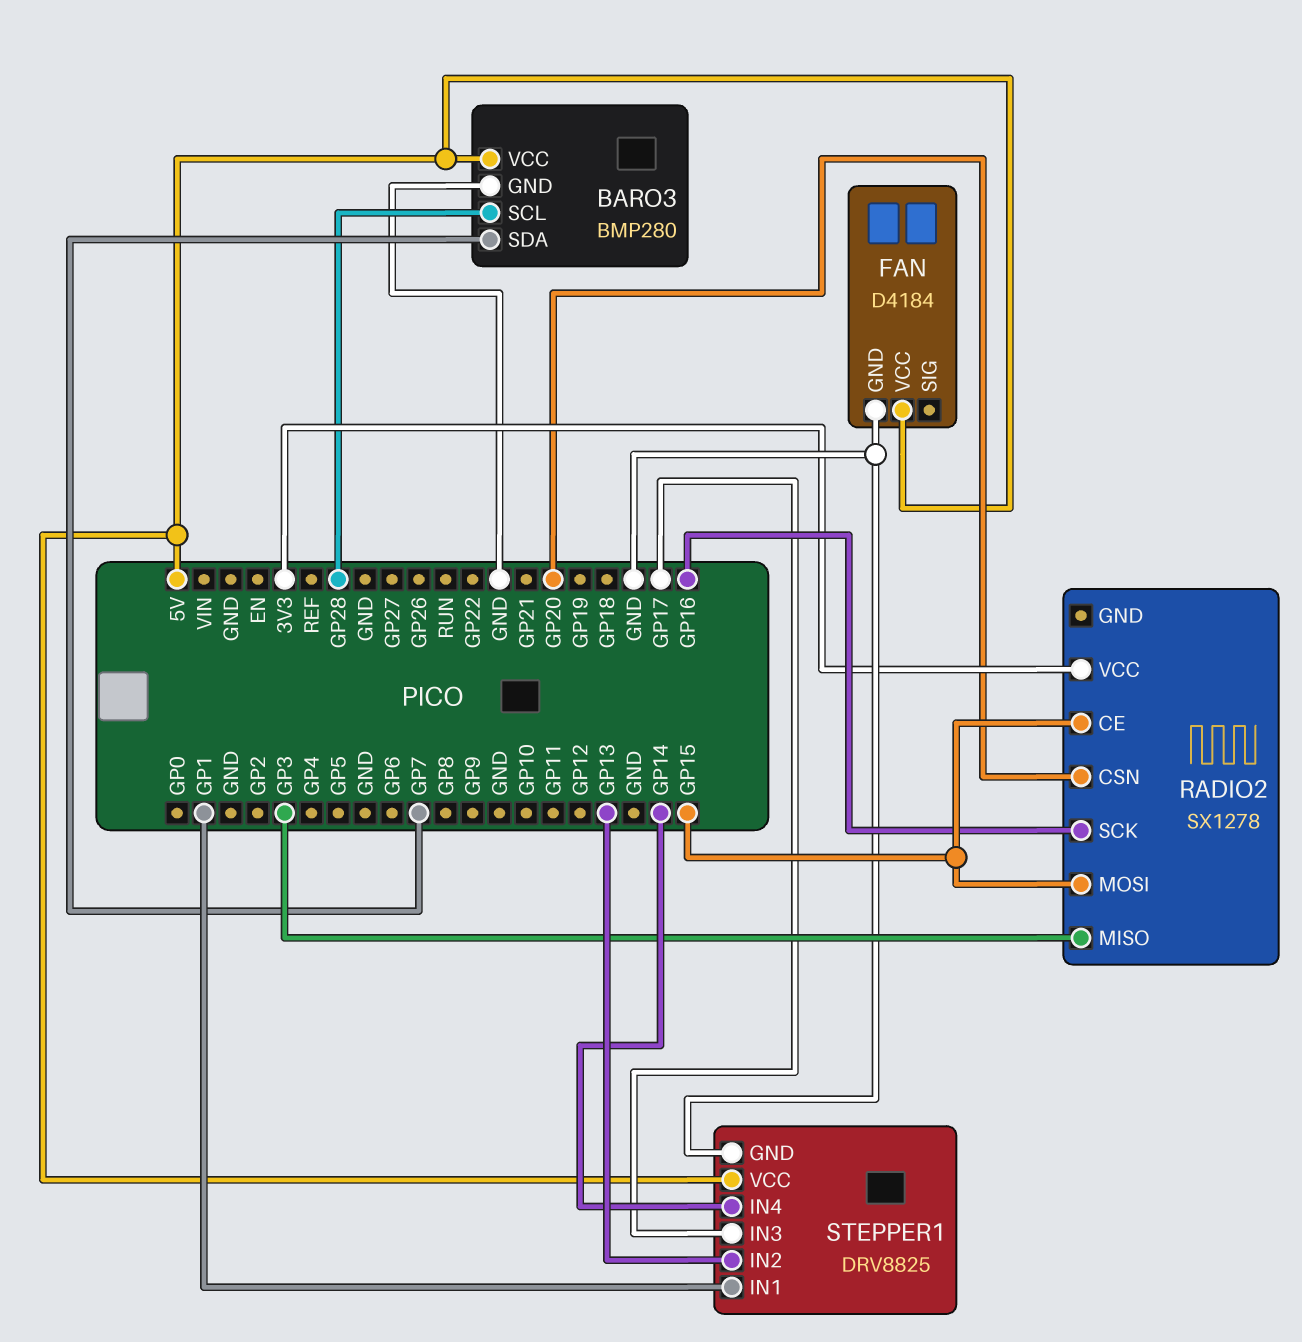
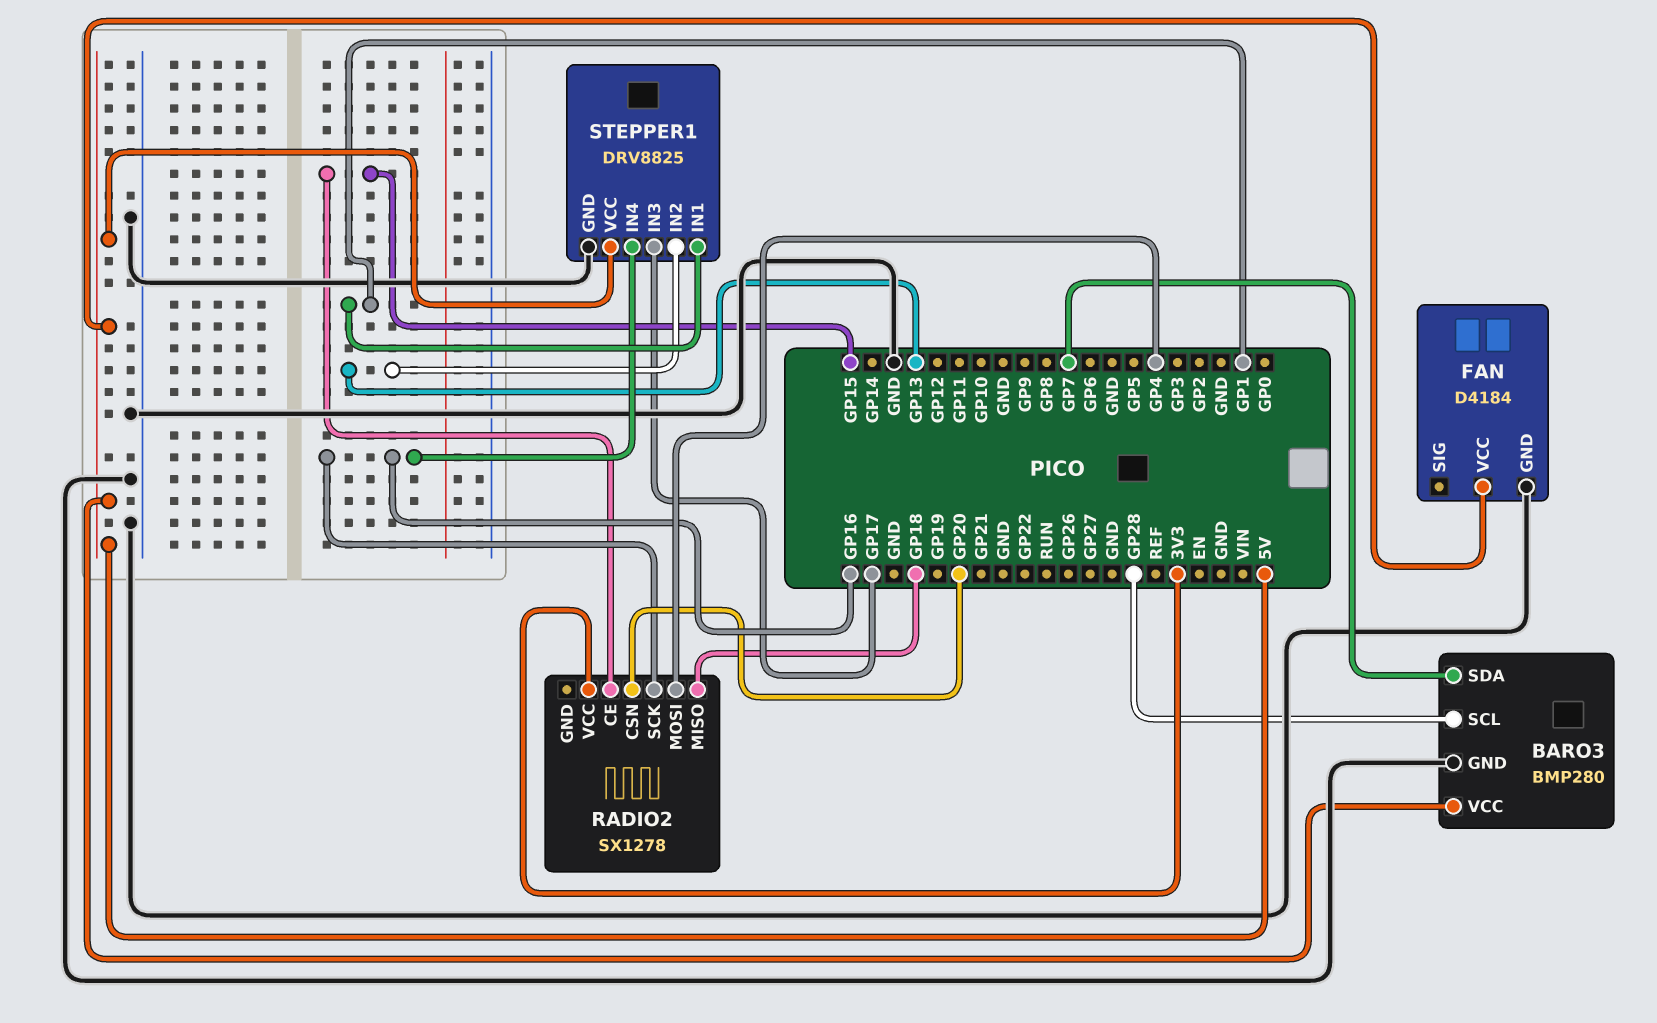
RADIO2 pin MISO: GP3 -> GP18
RADIO2 pin MOSI: GP15 -> GP4
STEPPER1 pin IN4: GP14 -> GP16

